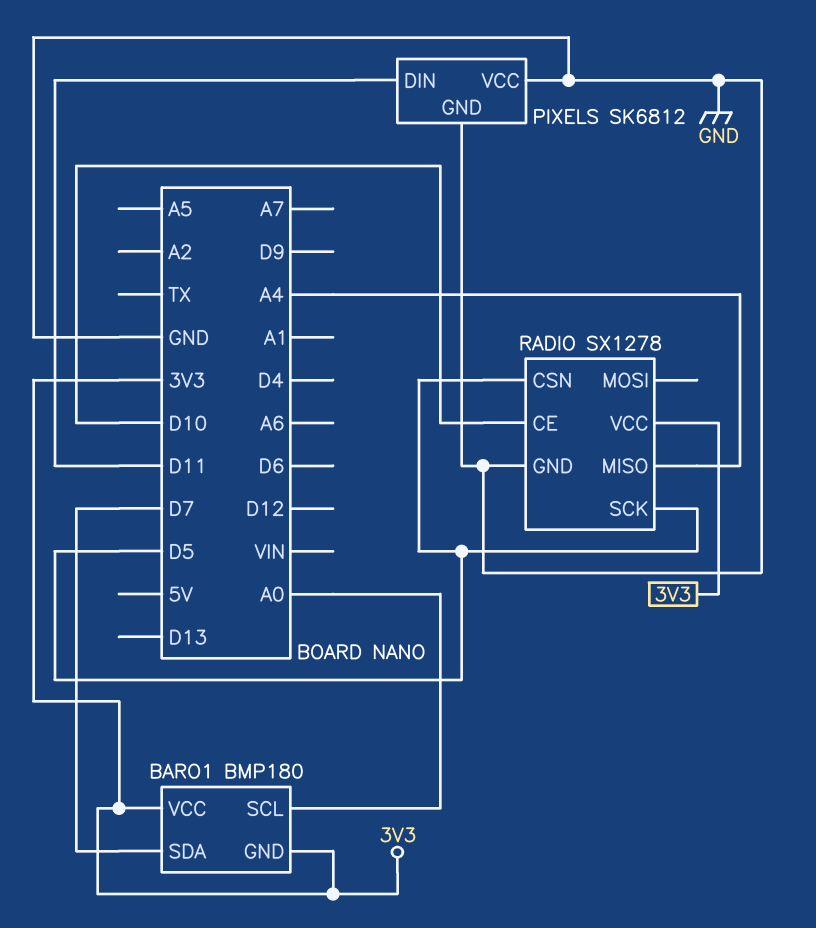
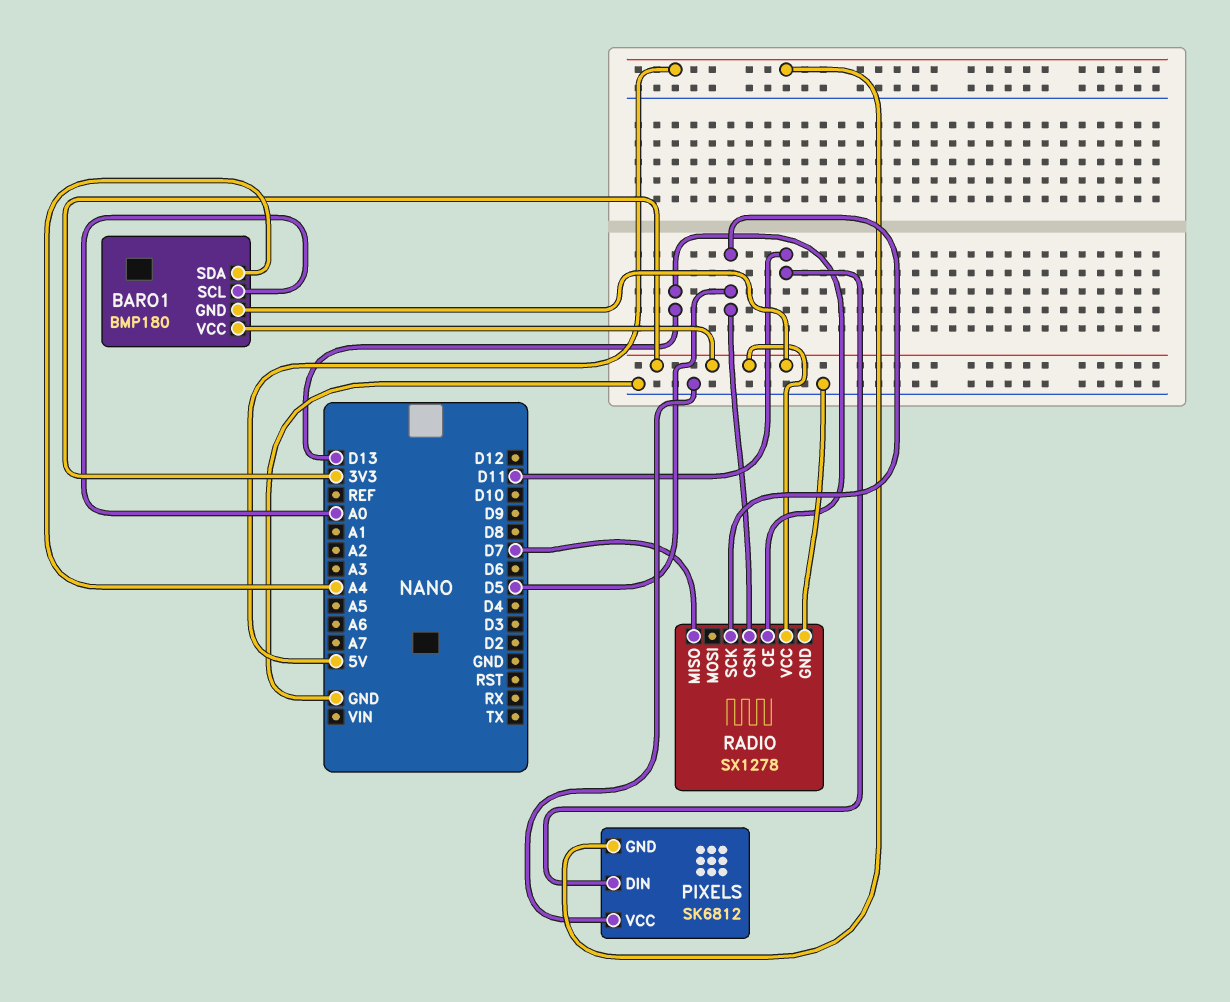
BARO1 pin SDA: D7 -> A4
PIXELS pin GND: GND -> 5V
RADIO pin CE: D10 -> D13
RADIO pin MISO: A4 -> D7

